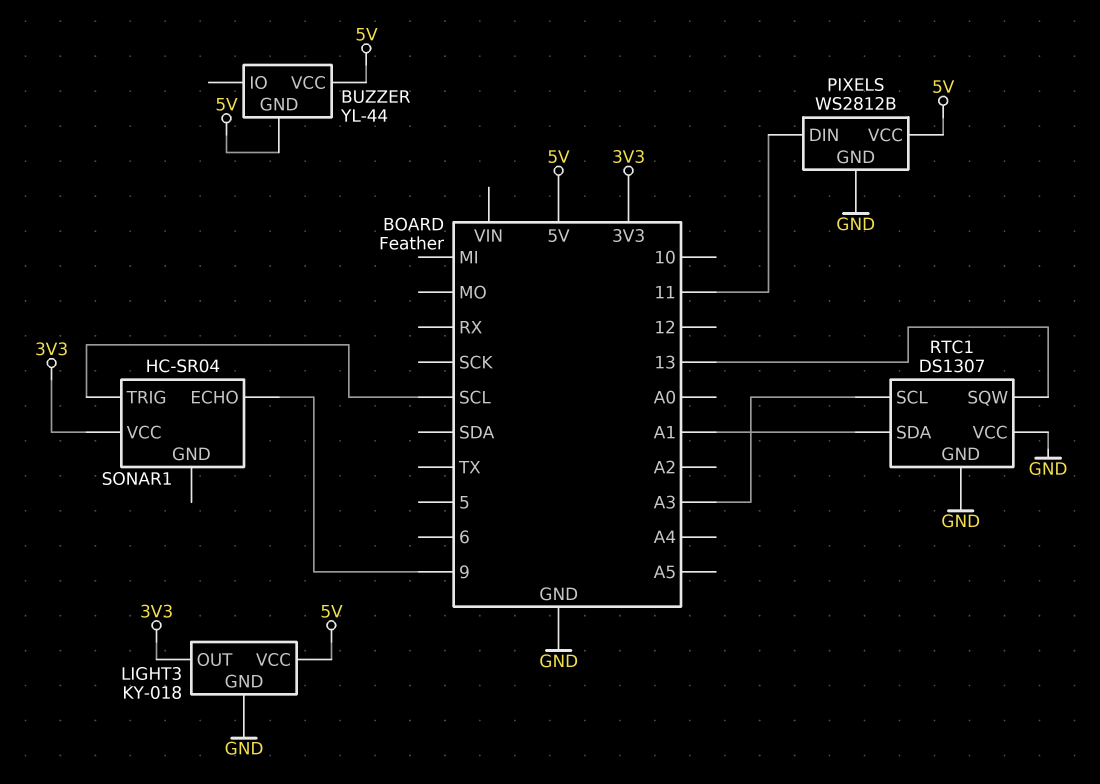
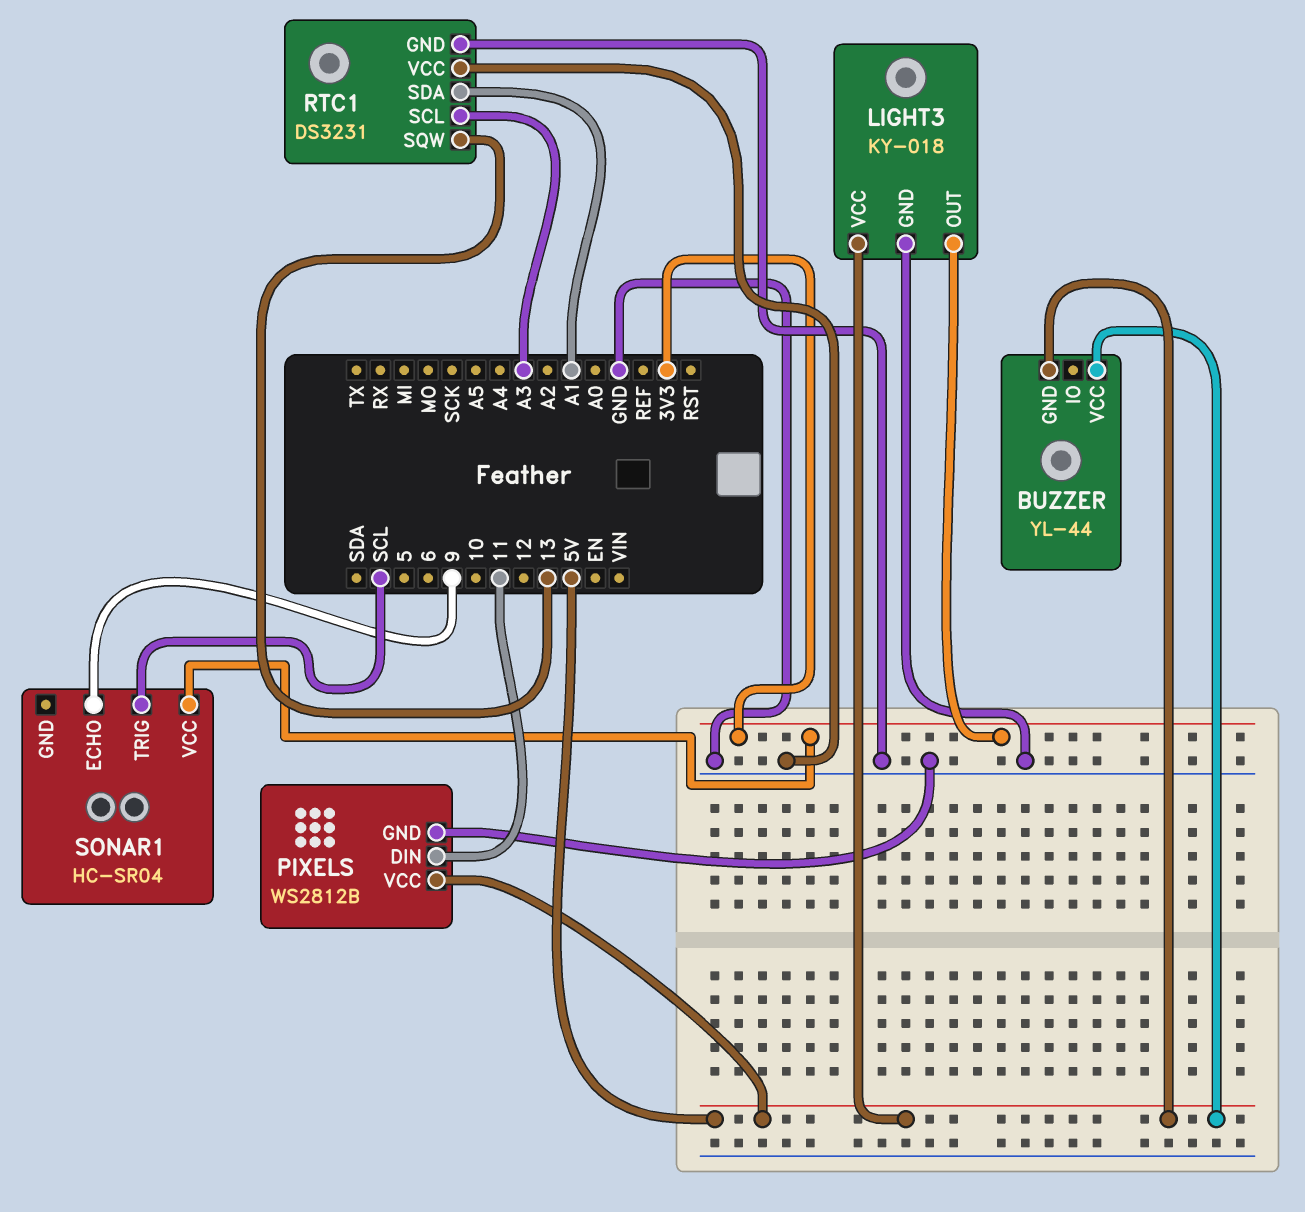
RTC1: DS1307 -> DS3231

